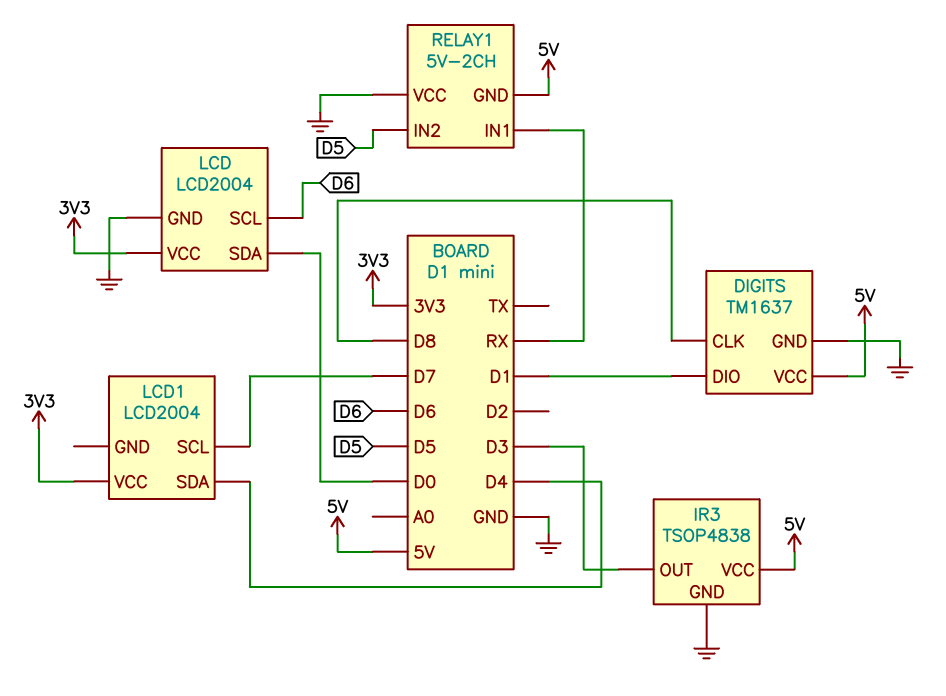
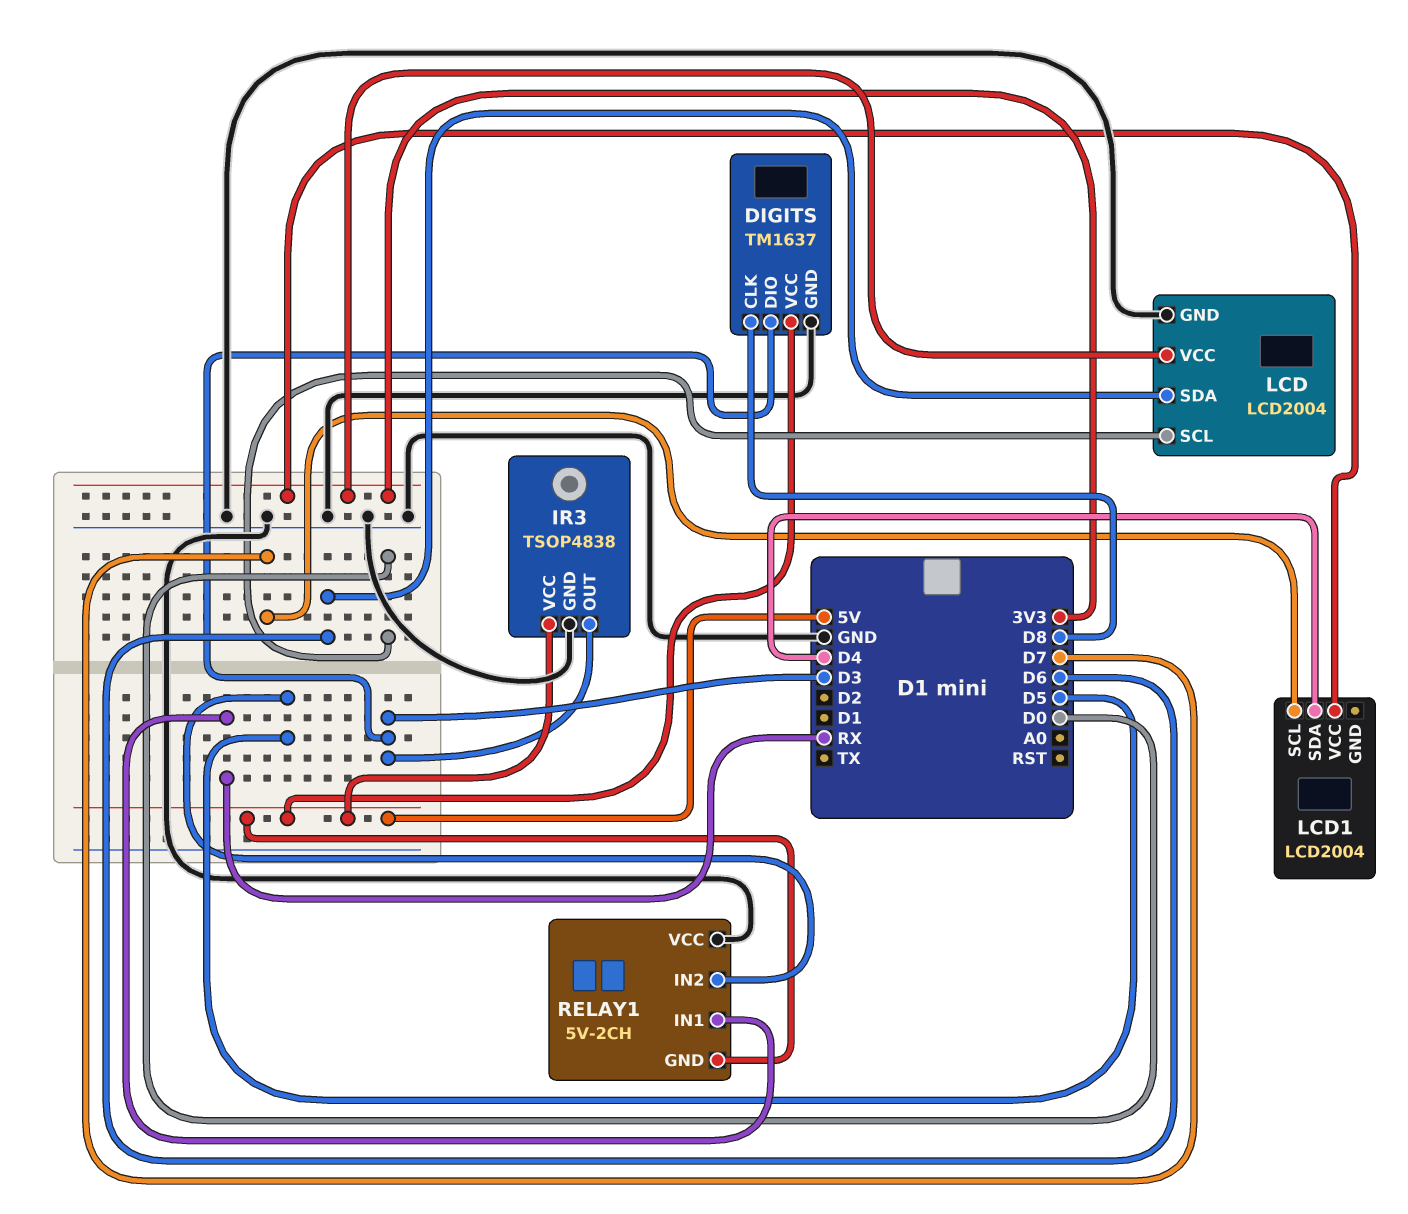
DIGITS pin DIO: D1 -> D3
LCD pin SCL: D6 -> D0
LCD pin SDA: D0 -> D6

